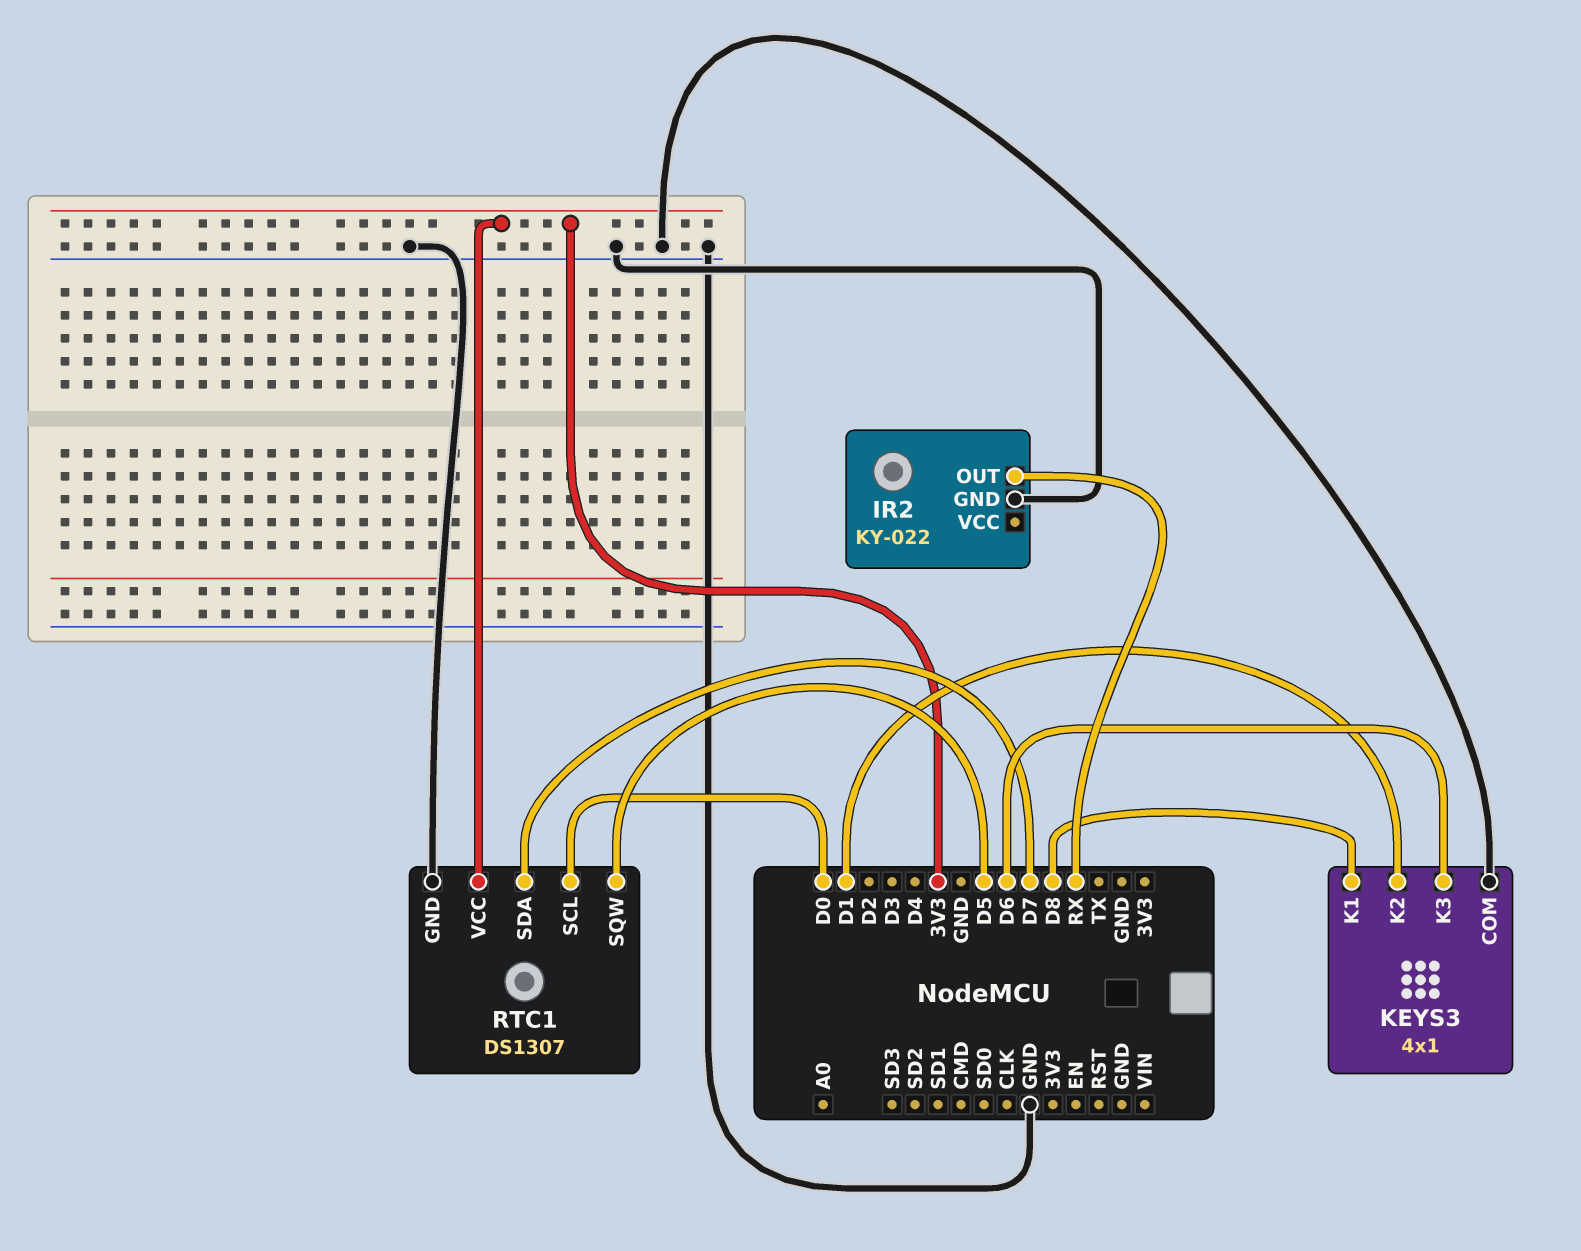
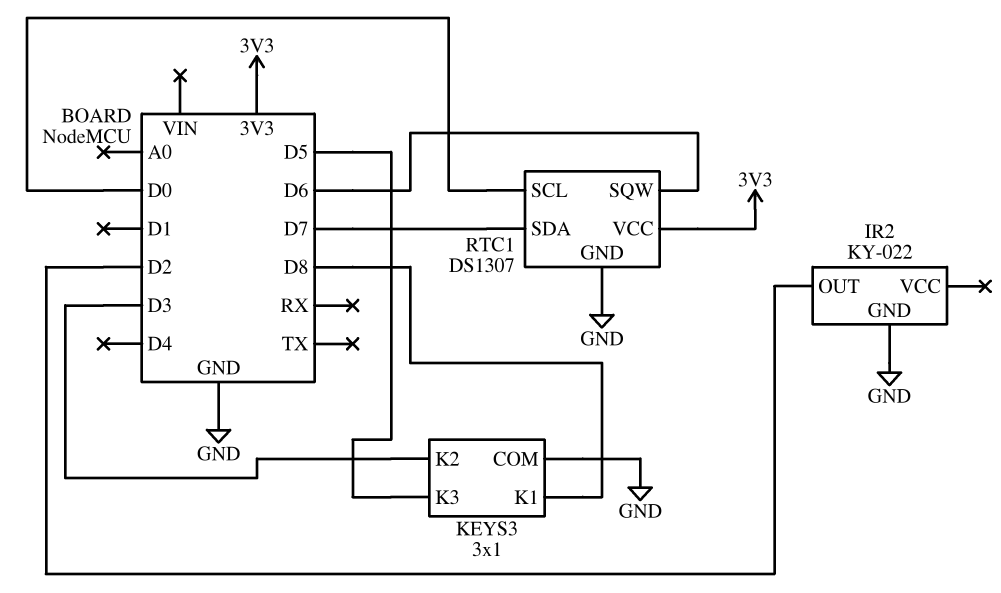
IR2 pin OUT: RX -> D2
KEYS3: 4x1 -> 3x1
KEYS3 pin K2: D1 -> D3
KEYS3 pin K3: D6 -> D5
RTC1 pin SQW: D5 -> D6

